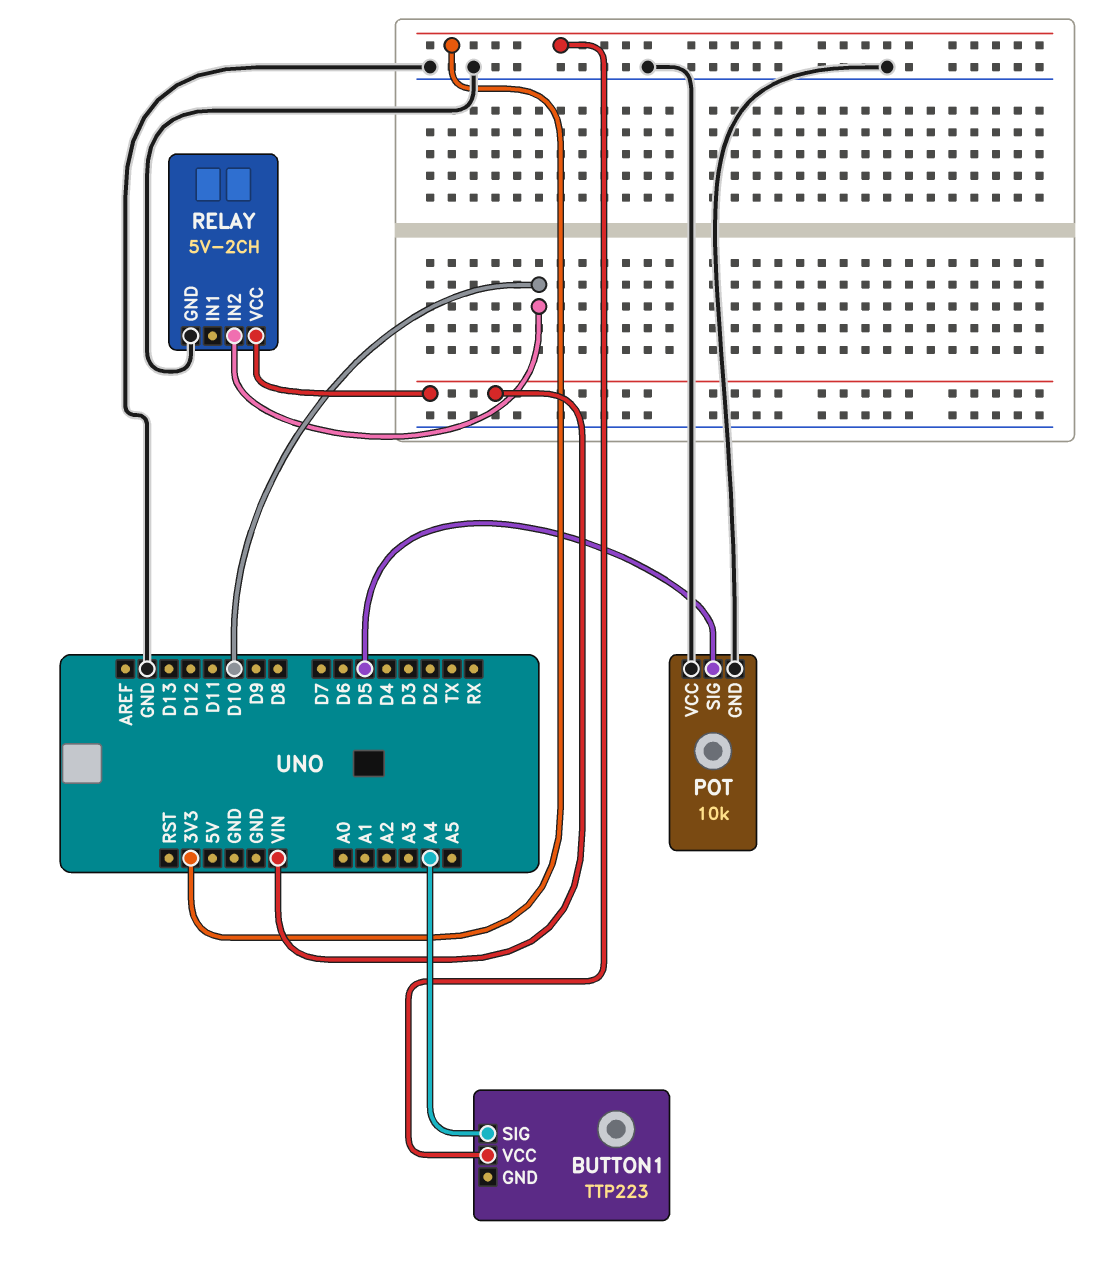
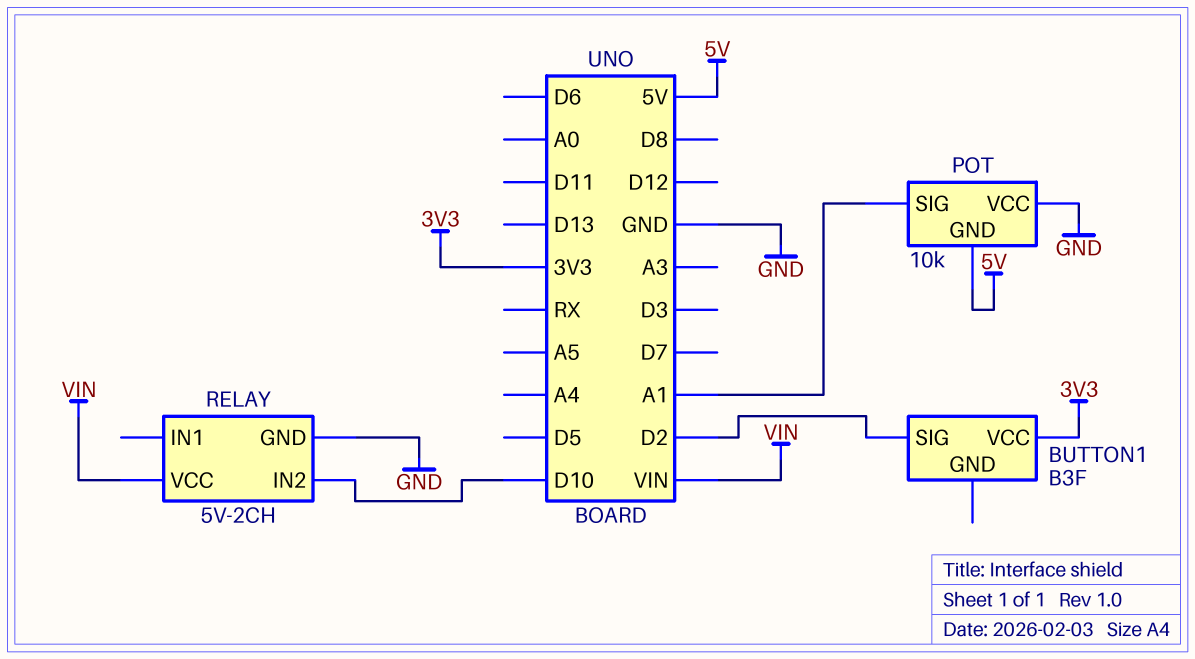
BUTTON1: TTP223 -> B3F
BUTTON1 pin SIG: A4 -> D2
POT pin GND: GND -> 5V
POT pin SIG: D5 -> A1

